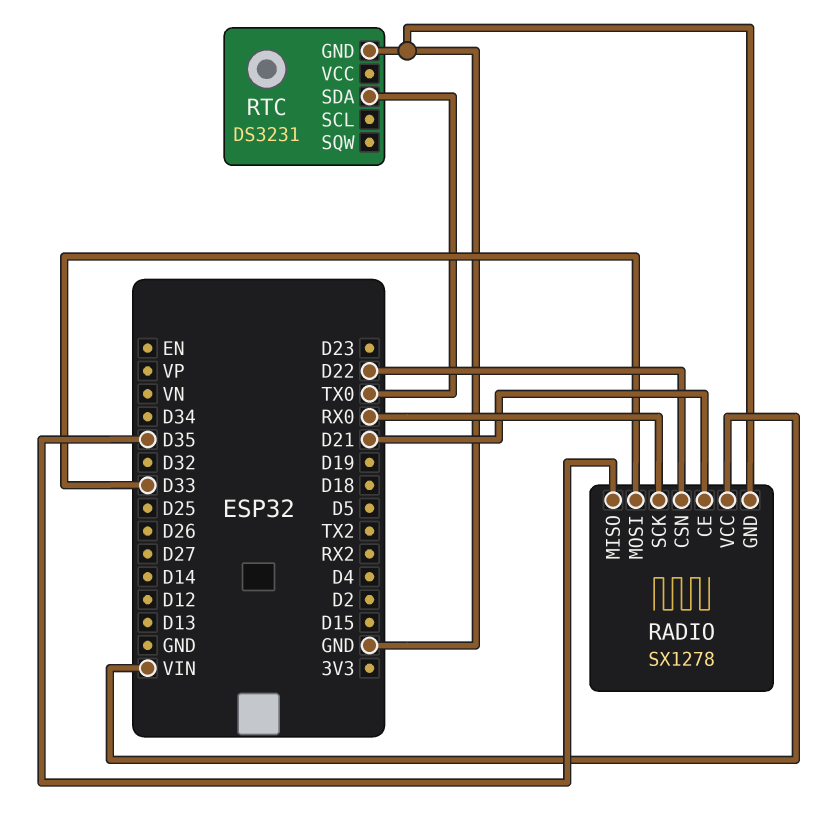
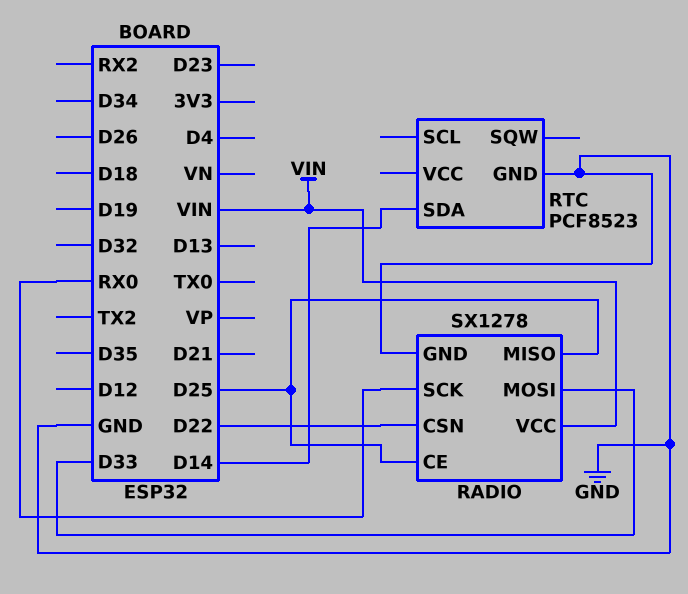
RADIO pin CE: D21 -> D25
RADIO pin MISO: D35 -> D25
RTC: DS3231 -> PCF8523
RTC pin SDA: TX0 -> D14

